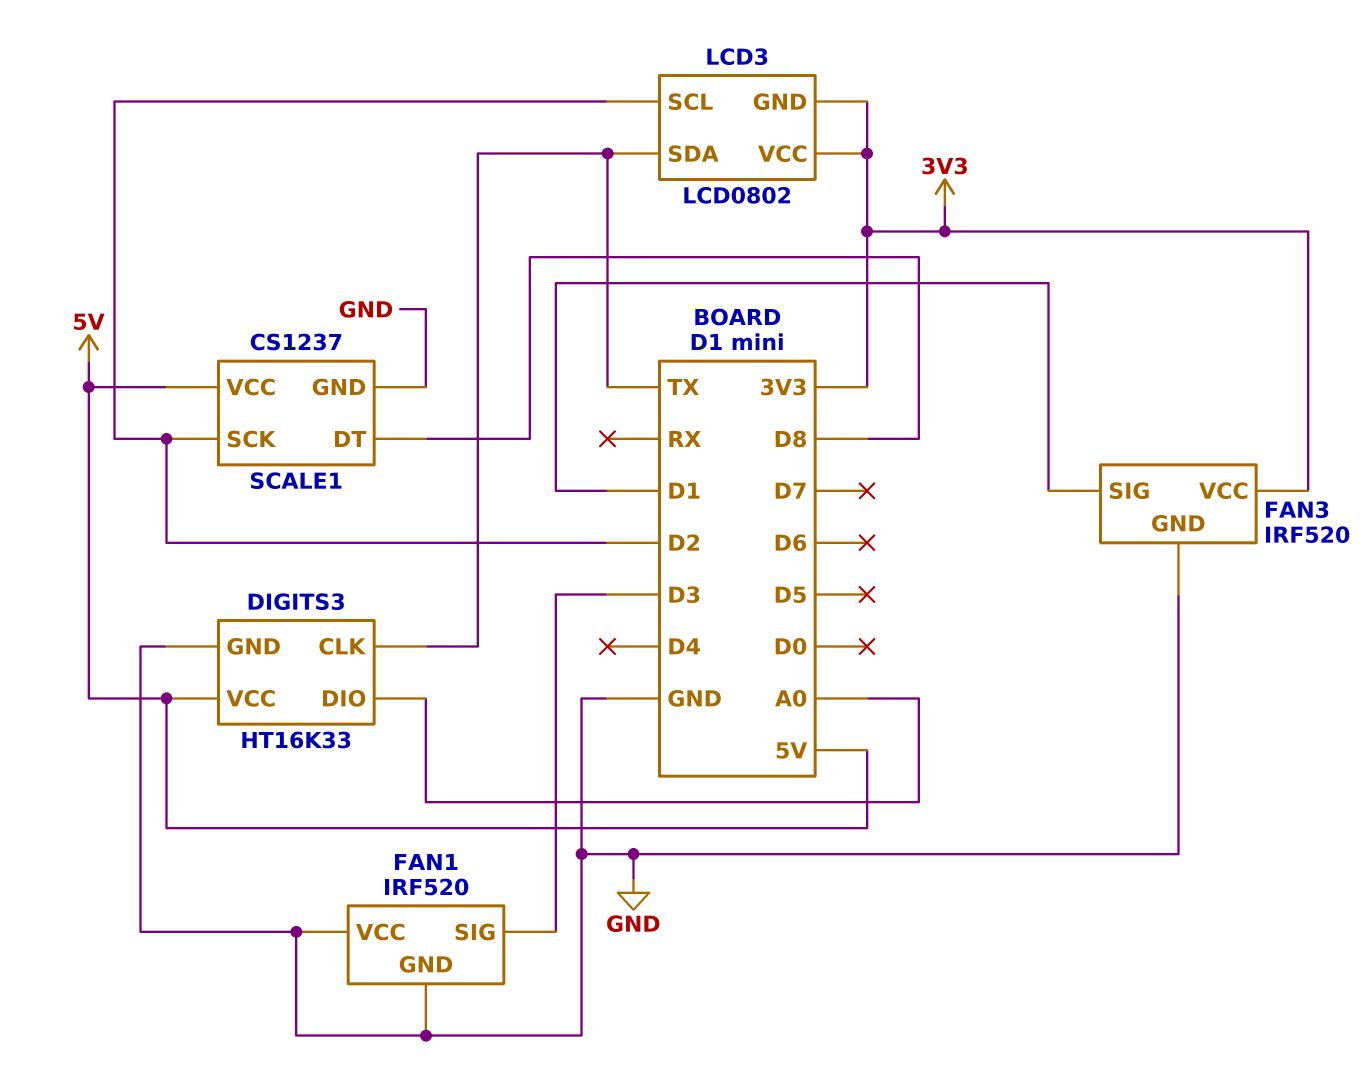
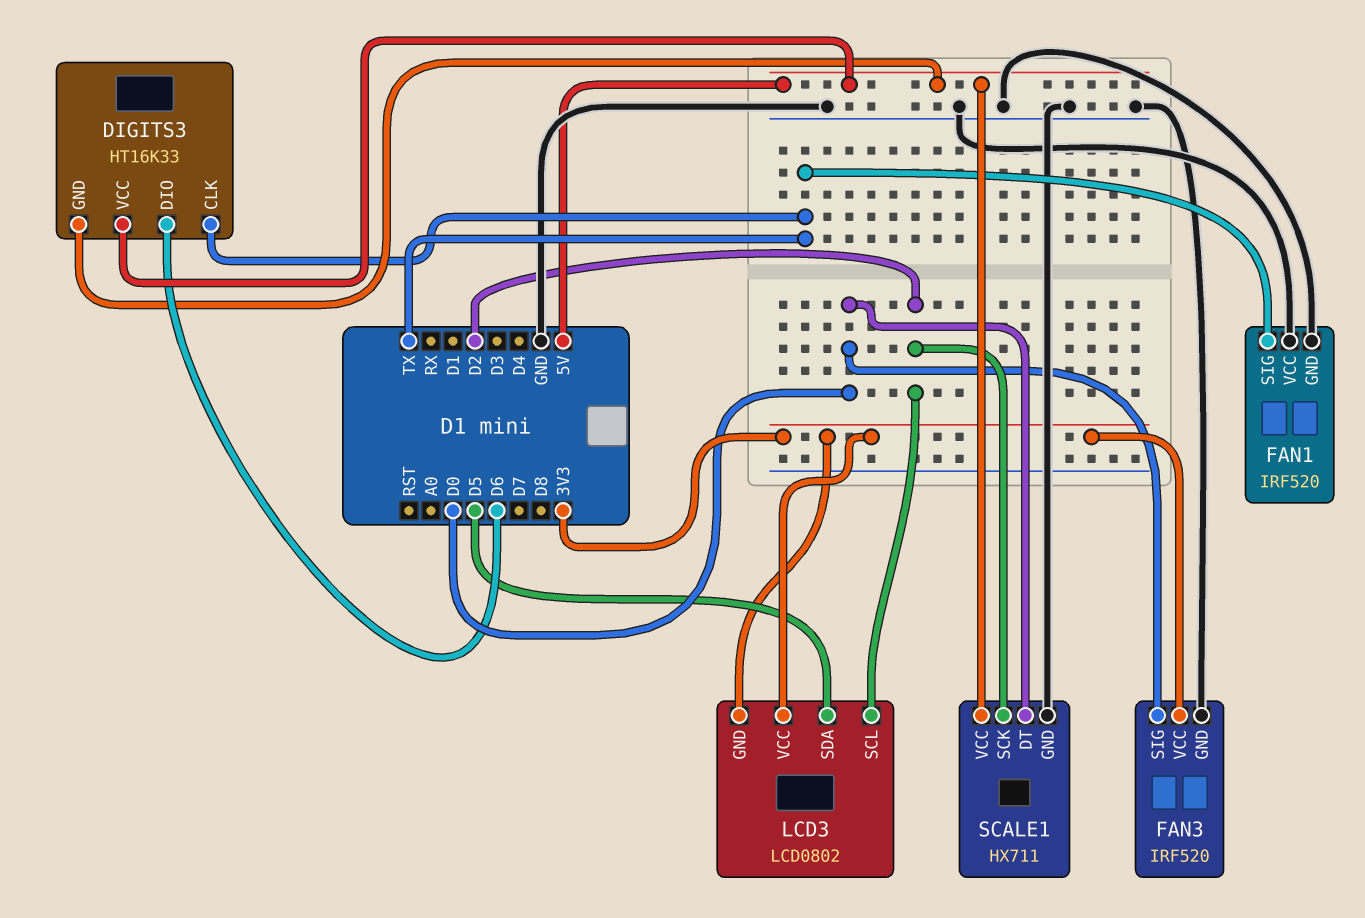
DIGITS3 pin DIO: A0 -> D6
DIGITS3 pin GND: GND -> 5V
FAN1 pin SIG: D3 -> TX
FAN3 pin SIG: D1 -> D0
LCD3 pin SDA: TX -> D5
SCALE1: CS1237 -> HX711
SCALE1 pin DT: D8 -> D0

